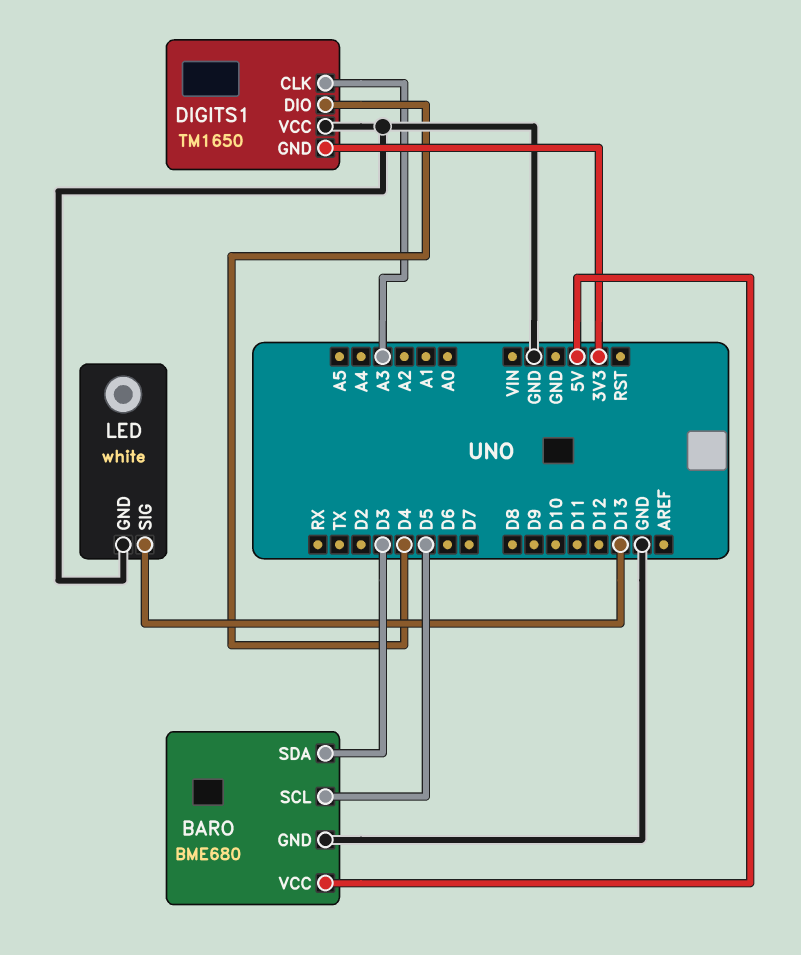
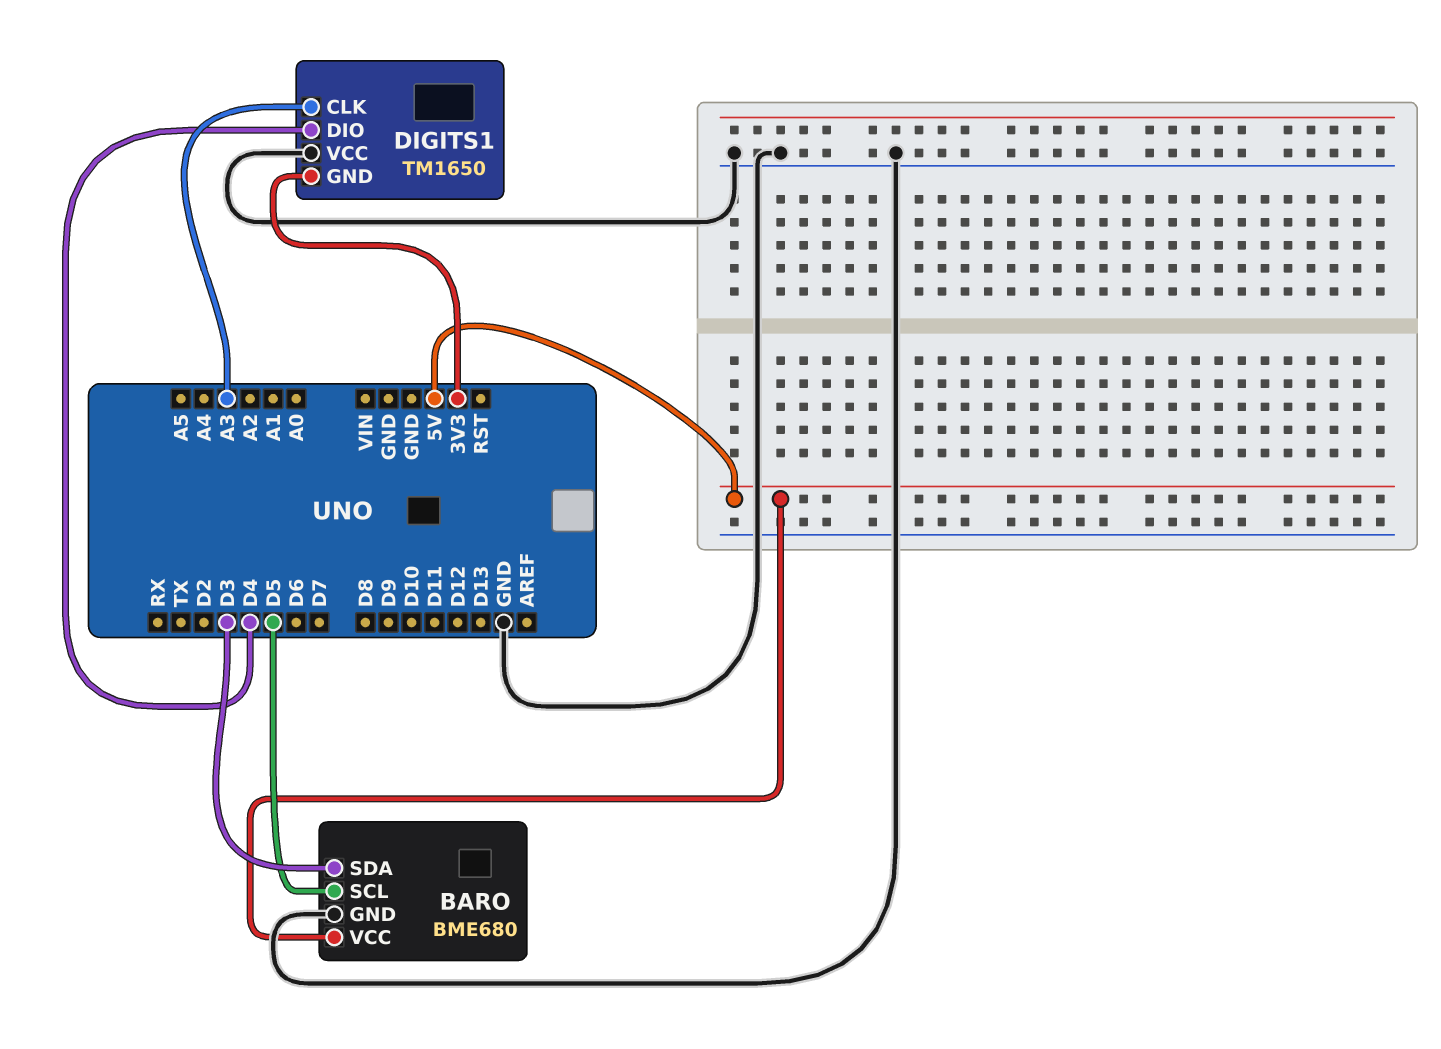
LED: white -> none
LED pin GND: GND -> none
LED pin SIG: D13 -> none

